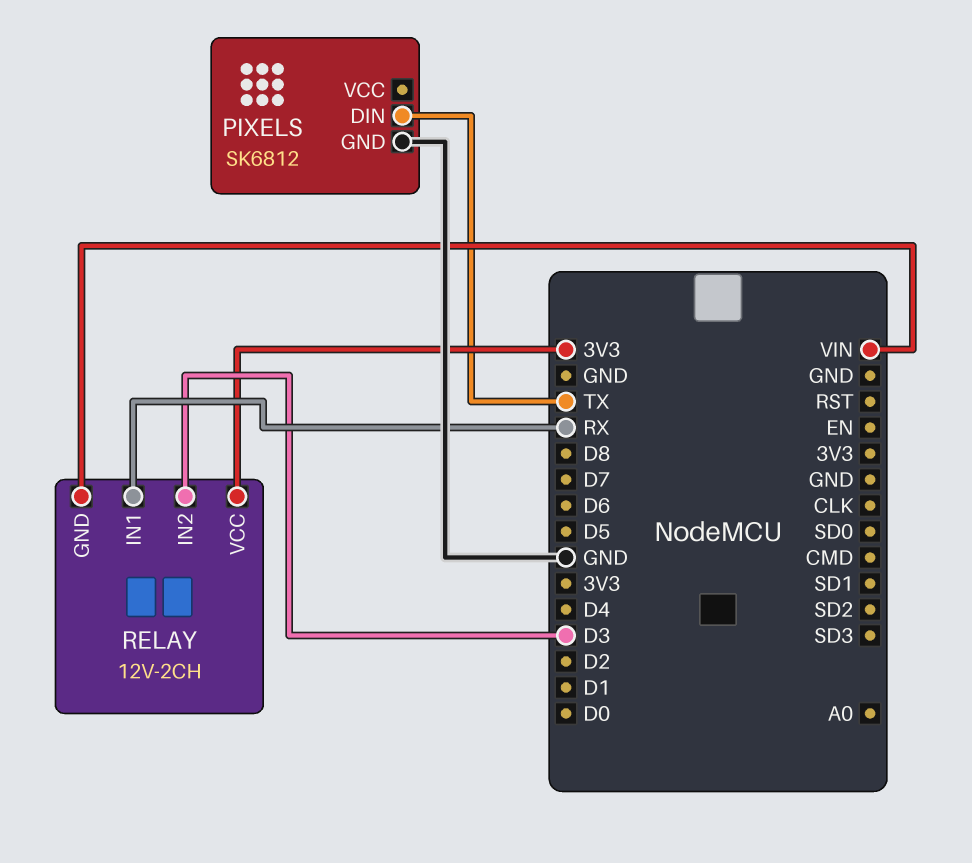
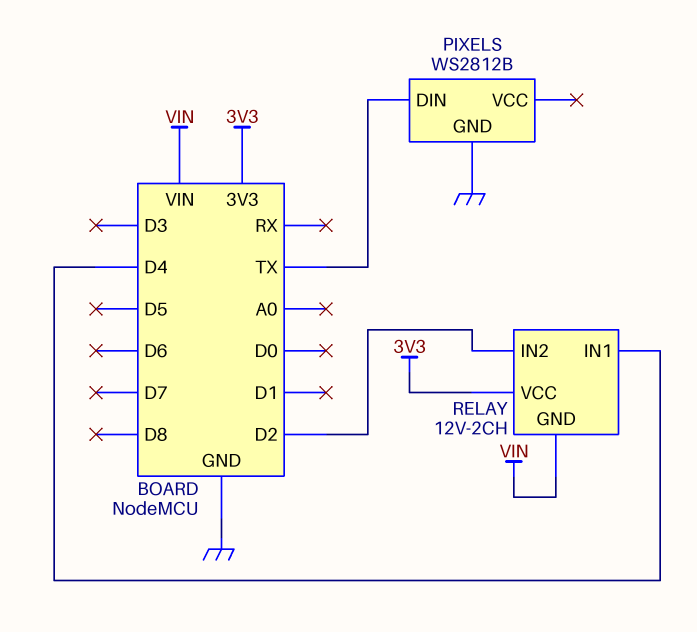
PIXELS: SK6812 -> WS2812B
RELAY pin IN1: RX -> D4
RELAY pin IN2: D3 -> D2

